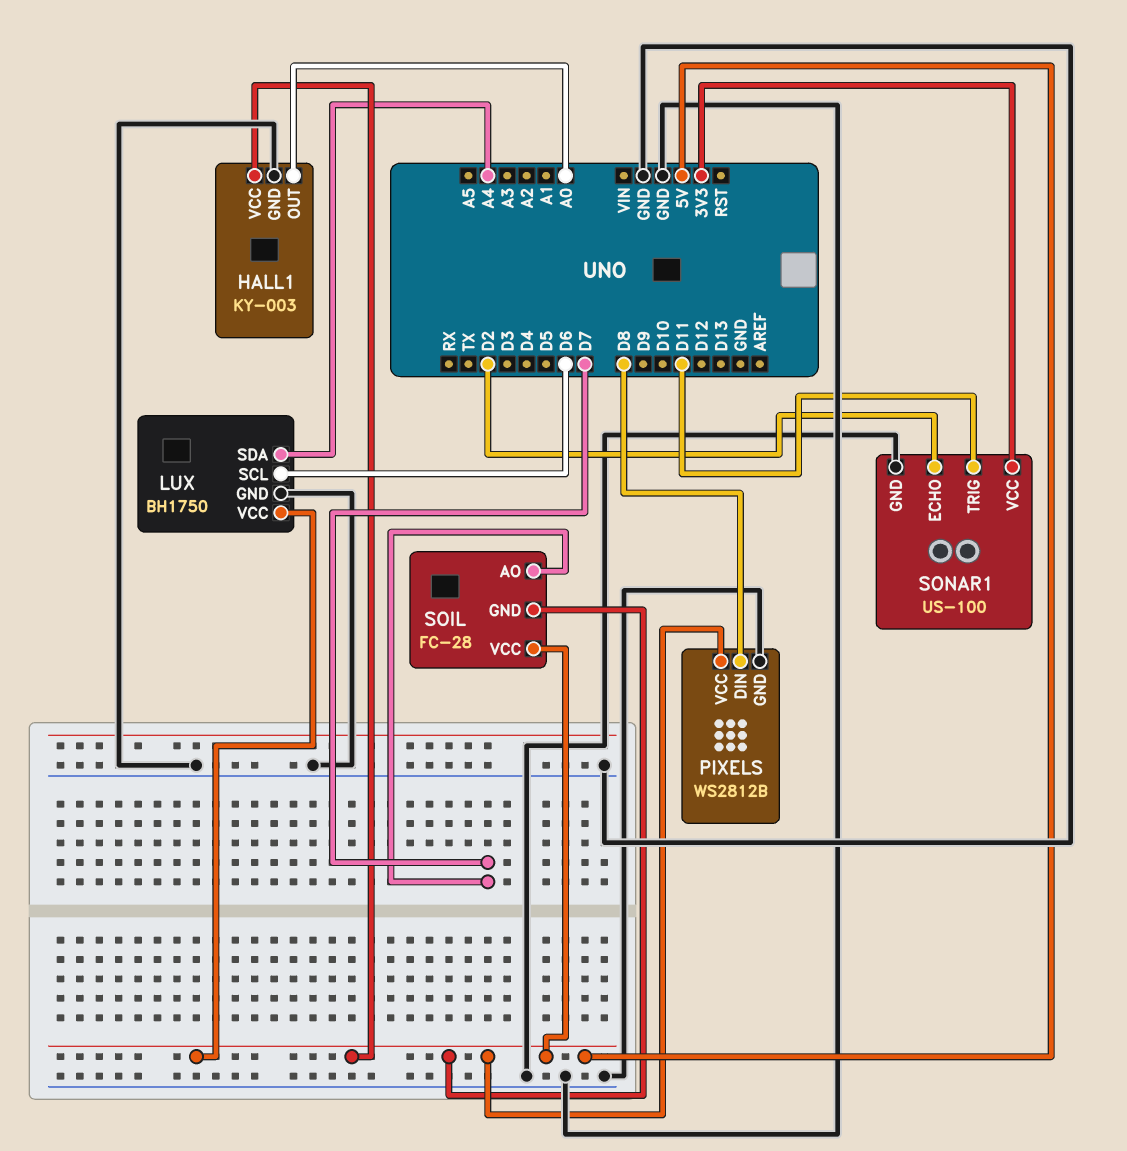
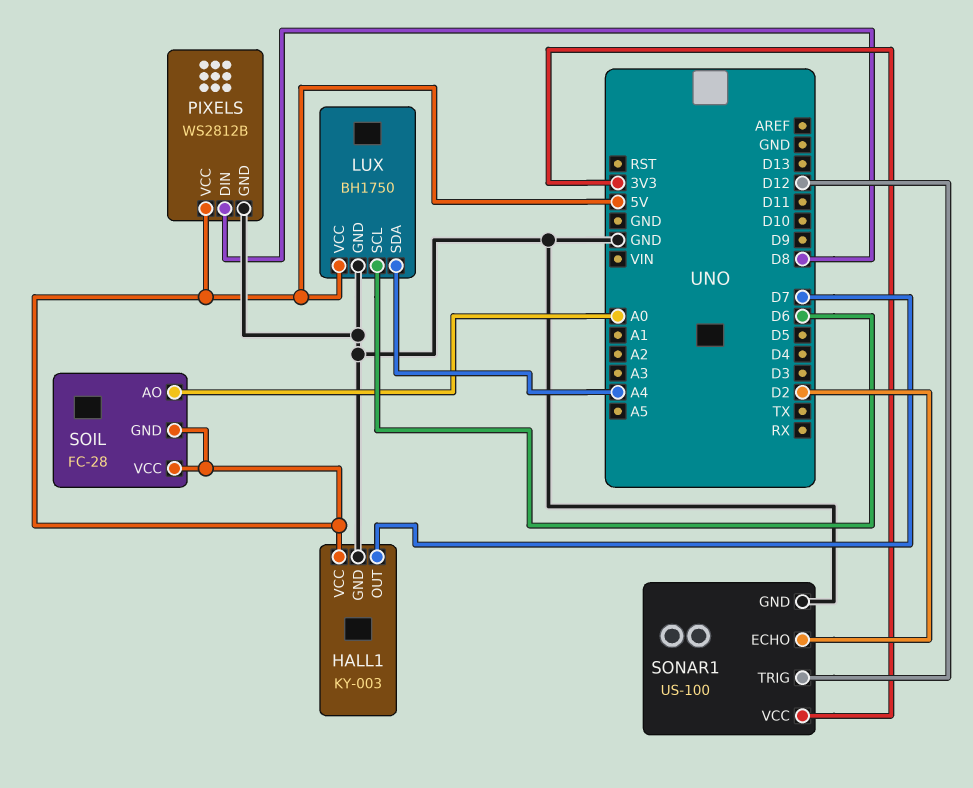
HALL1 pin OUT: A0 -> D7
SOIL pin AO: D7 -> A0
SONAR1 pin TRIG: D11 -> D12

